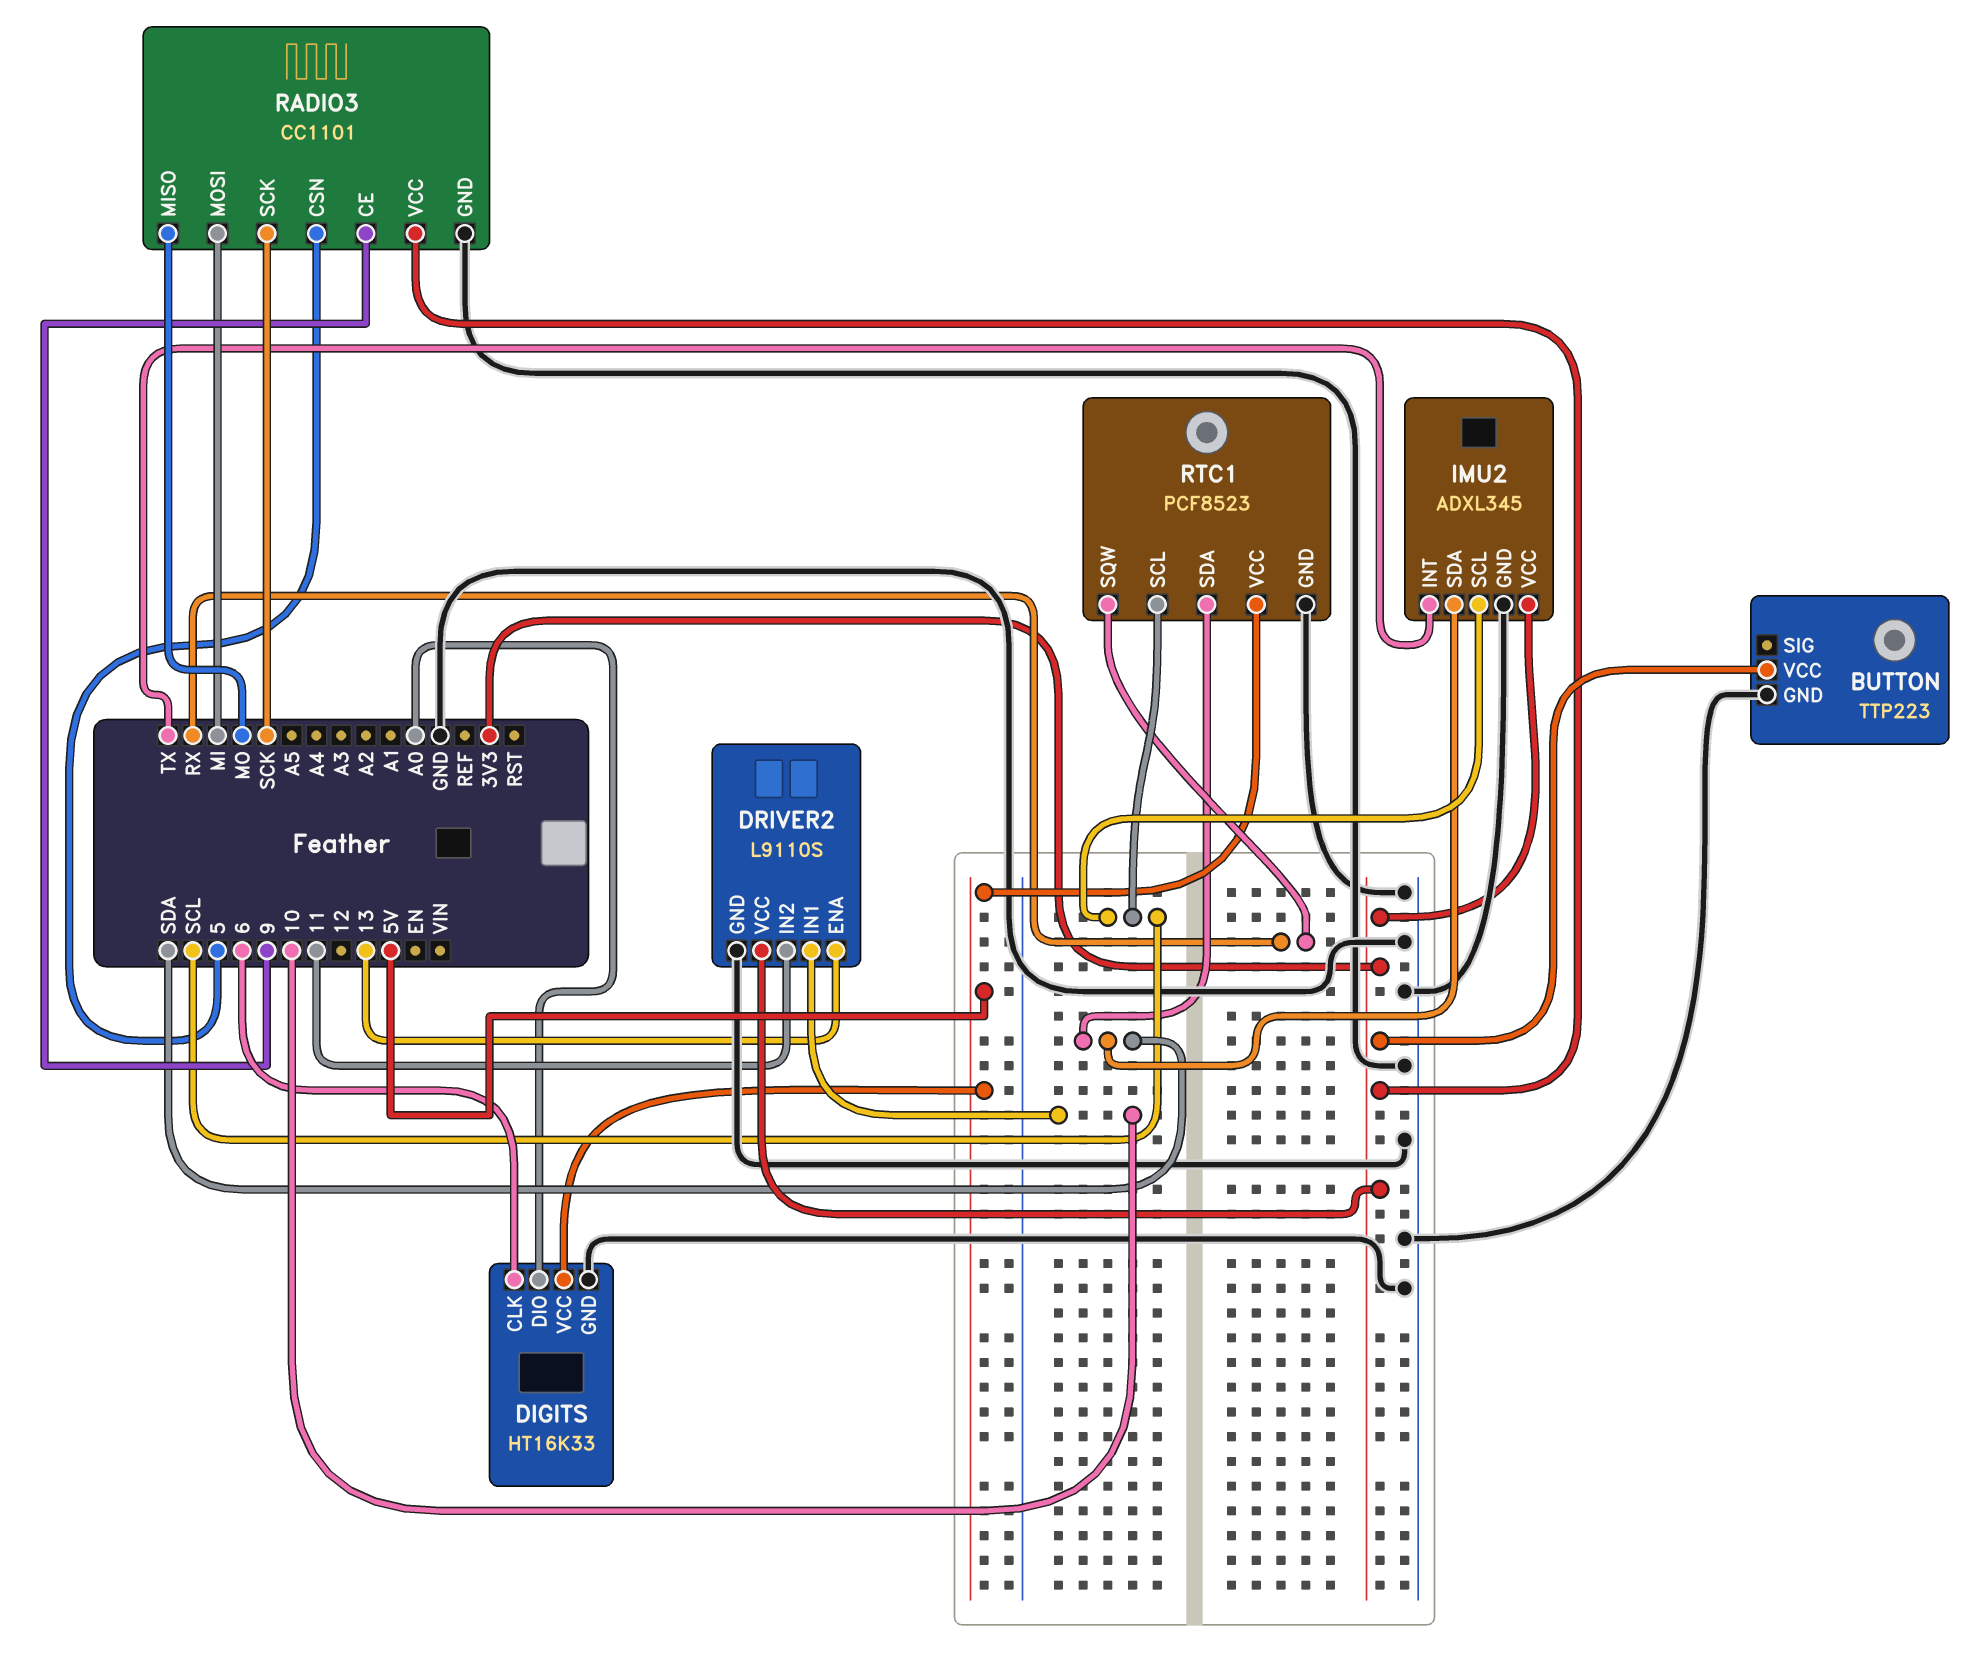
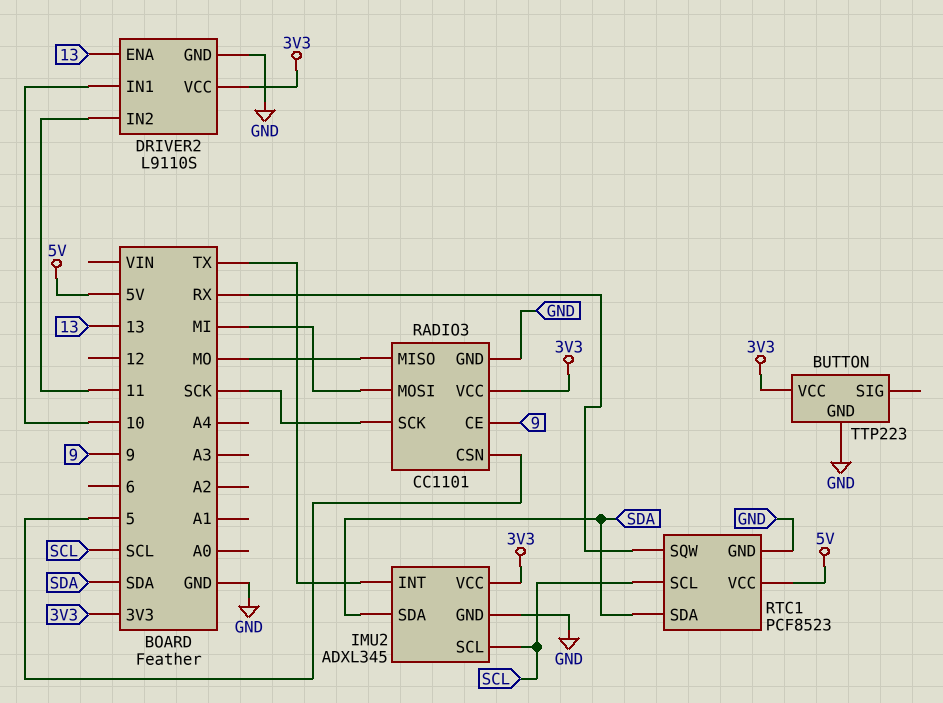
DIGITS: HT16K33 -> none
DIGITS pin CLK: 6 -> none
DIGITS pin DIO: A0 -> none
DIGITS pin GND: GND -> none
DIGITS pin VCC: 5V -> none

